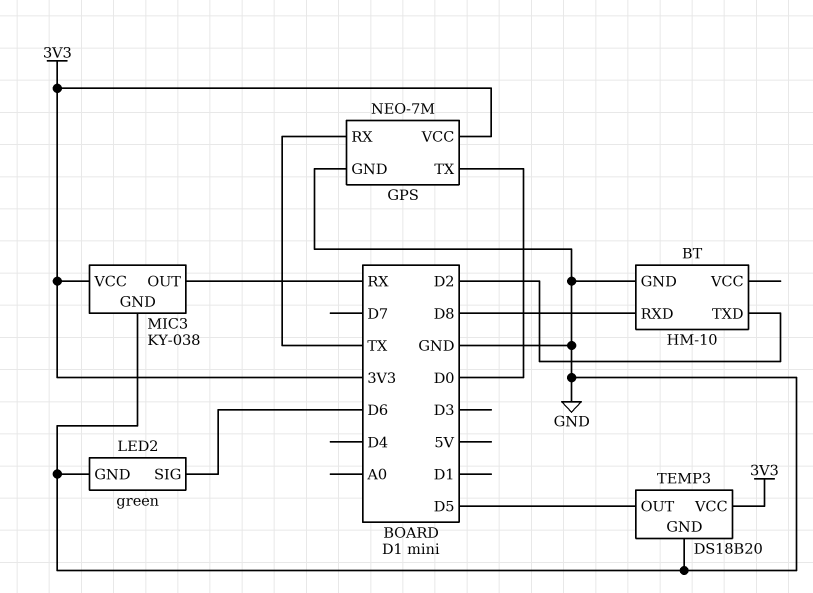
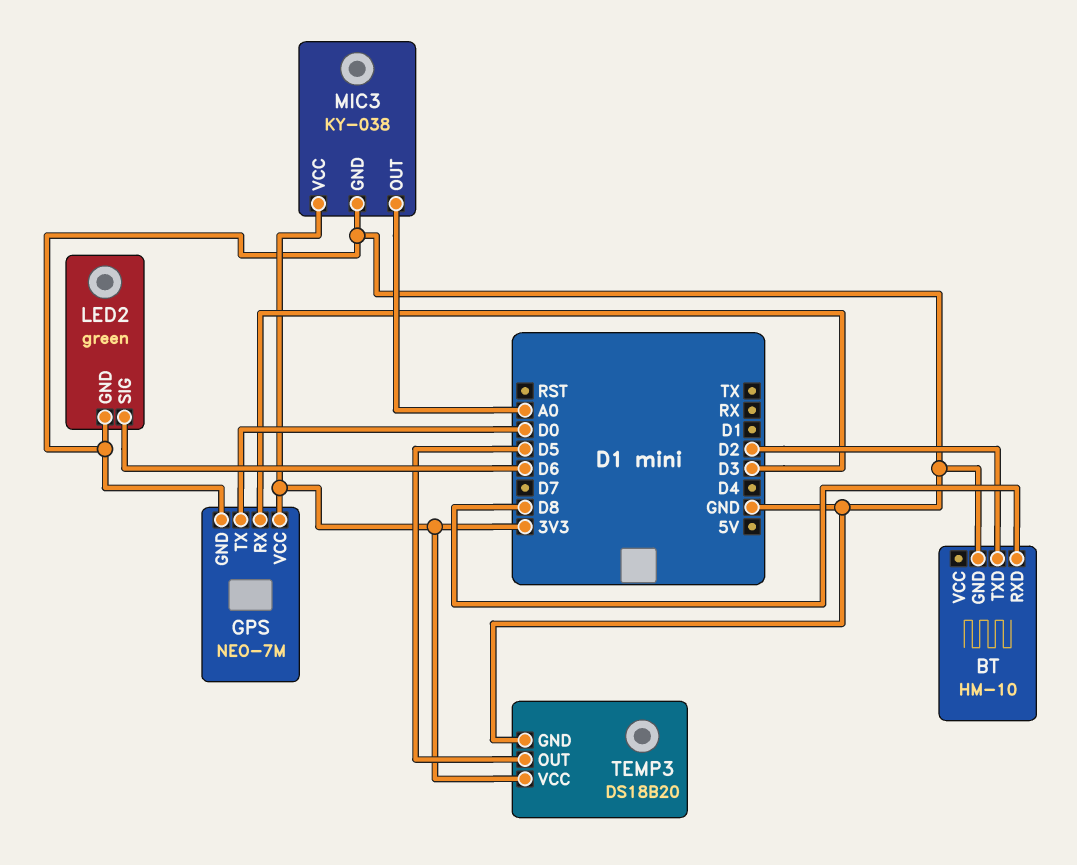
GPS pin RX: TX -> D3
MIC3 pin OUT: RX -> A0

